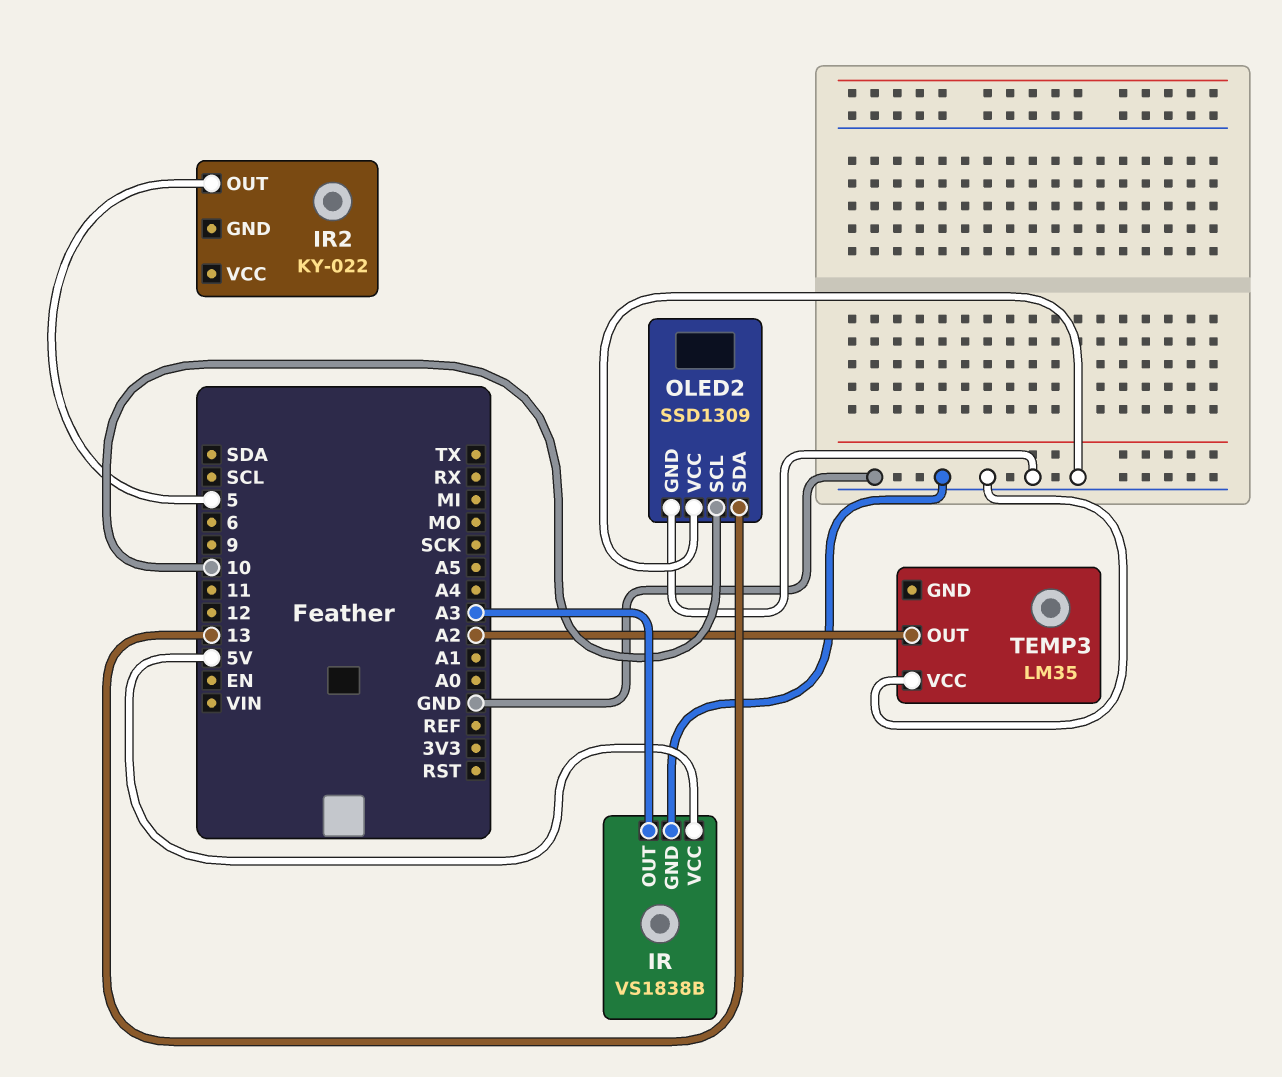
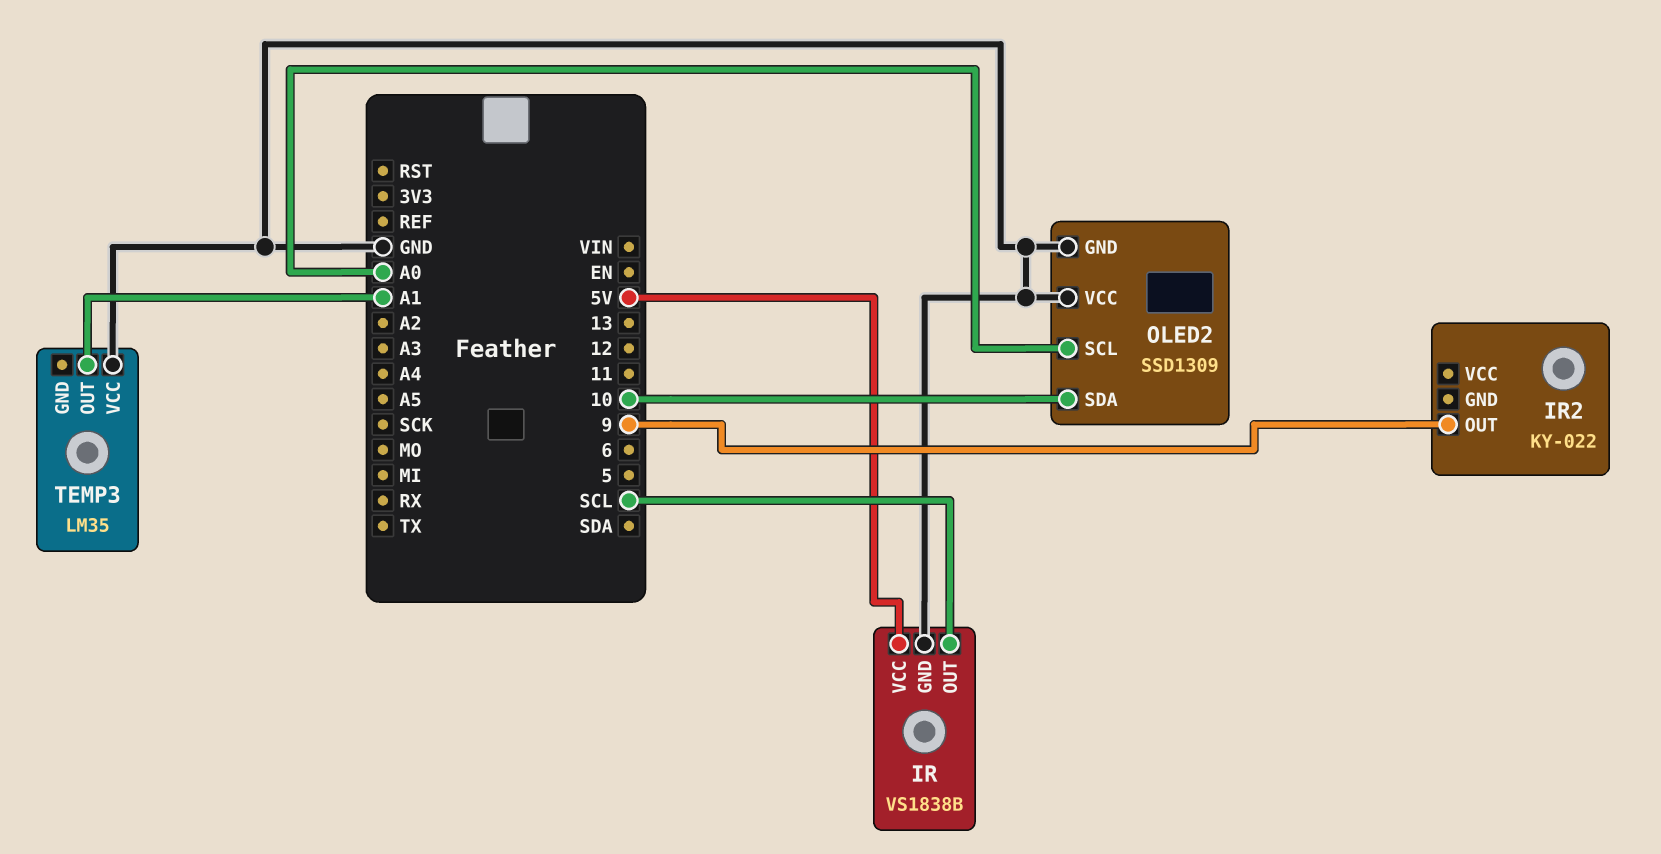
IR pin OUT: A3 -> SCL
IR2 pin OUT: 5 -> 9
OLED2 pin SCL: 10 -> A0
OLED2 pin SDA: 13 -> 10
TEMP3 pin OUT: A2 -> A1

